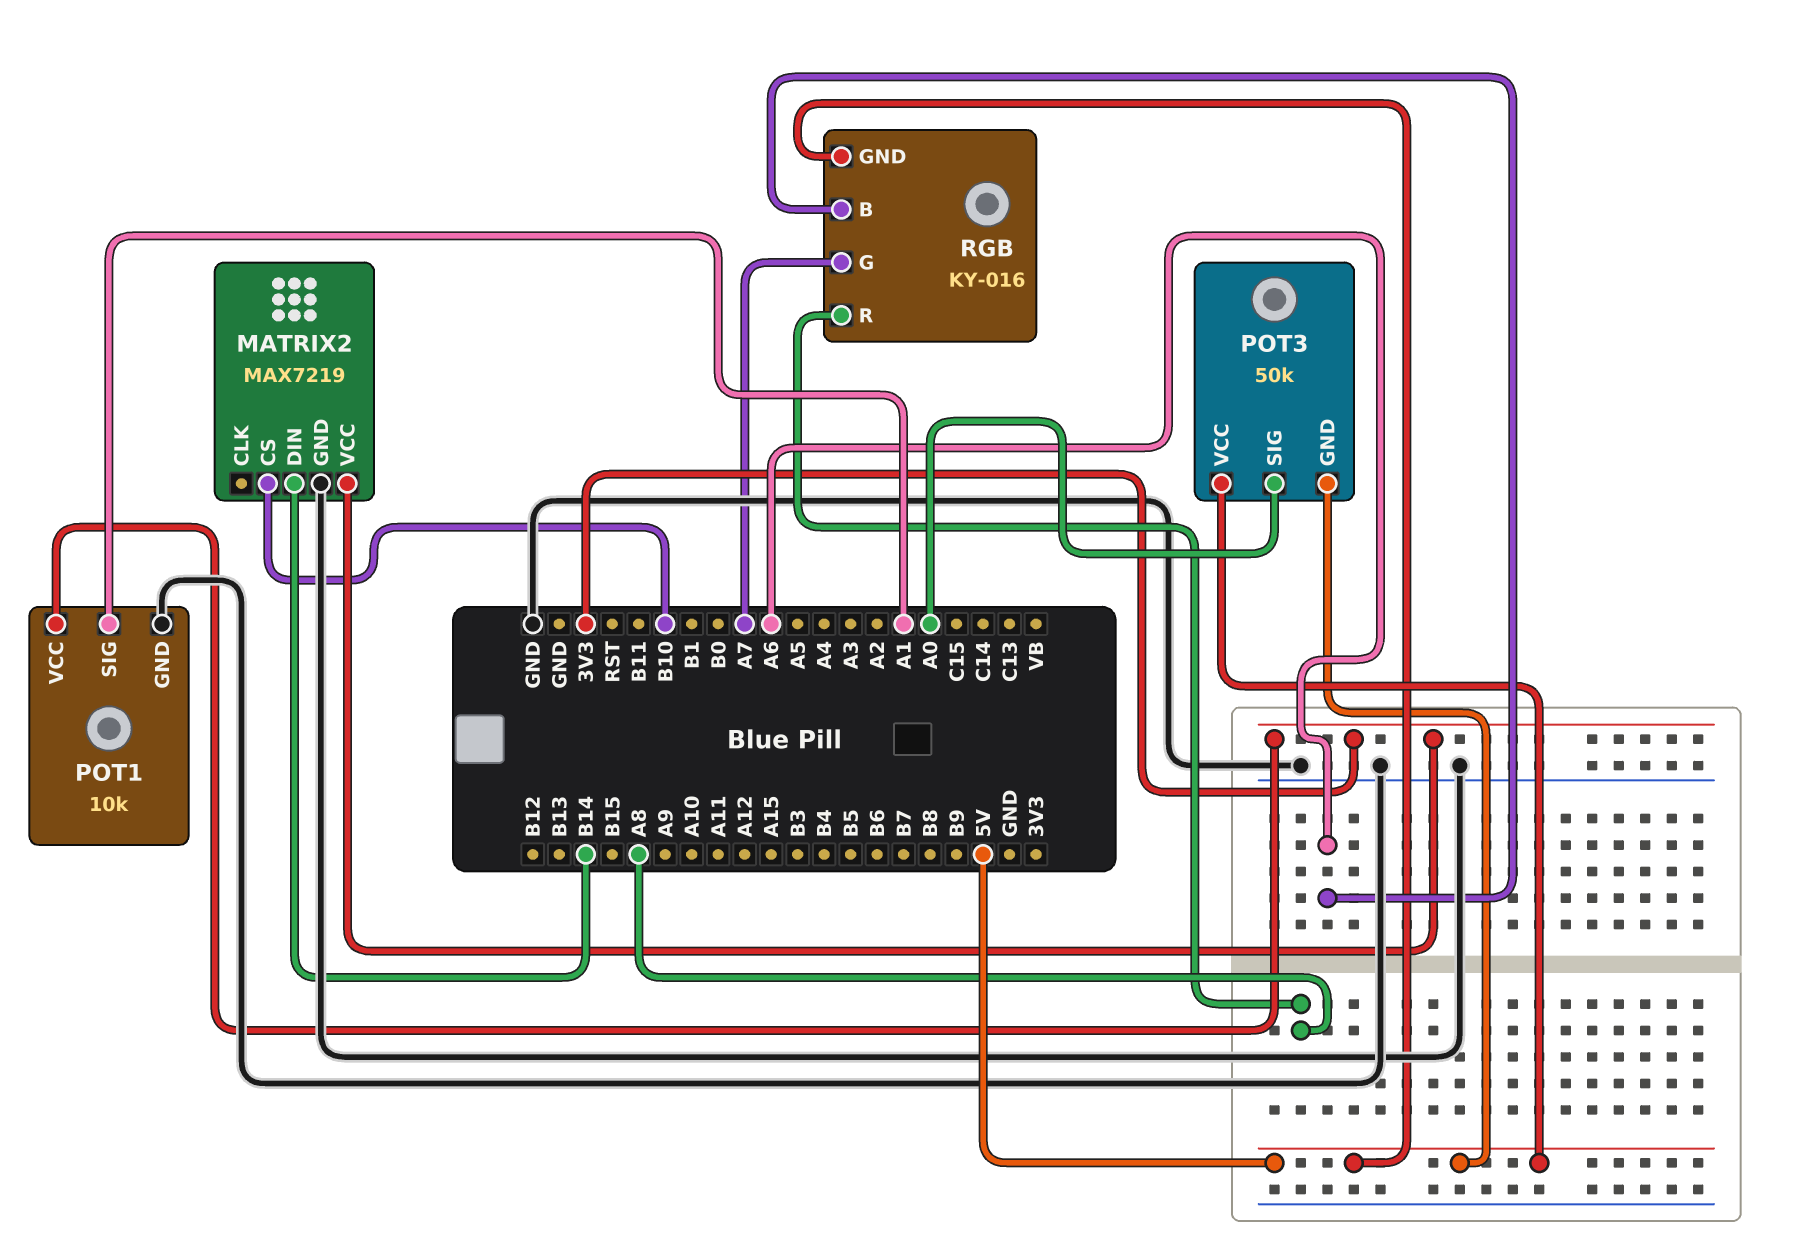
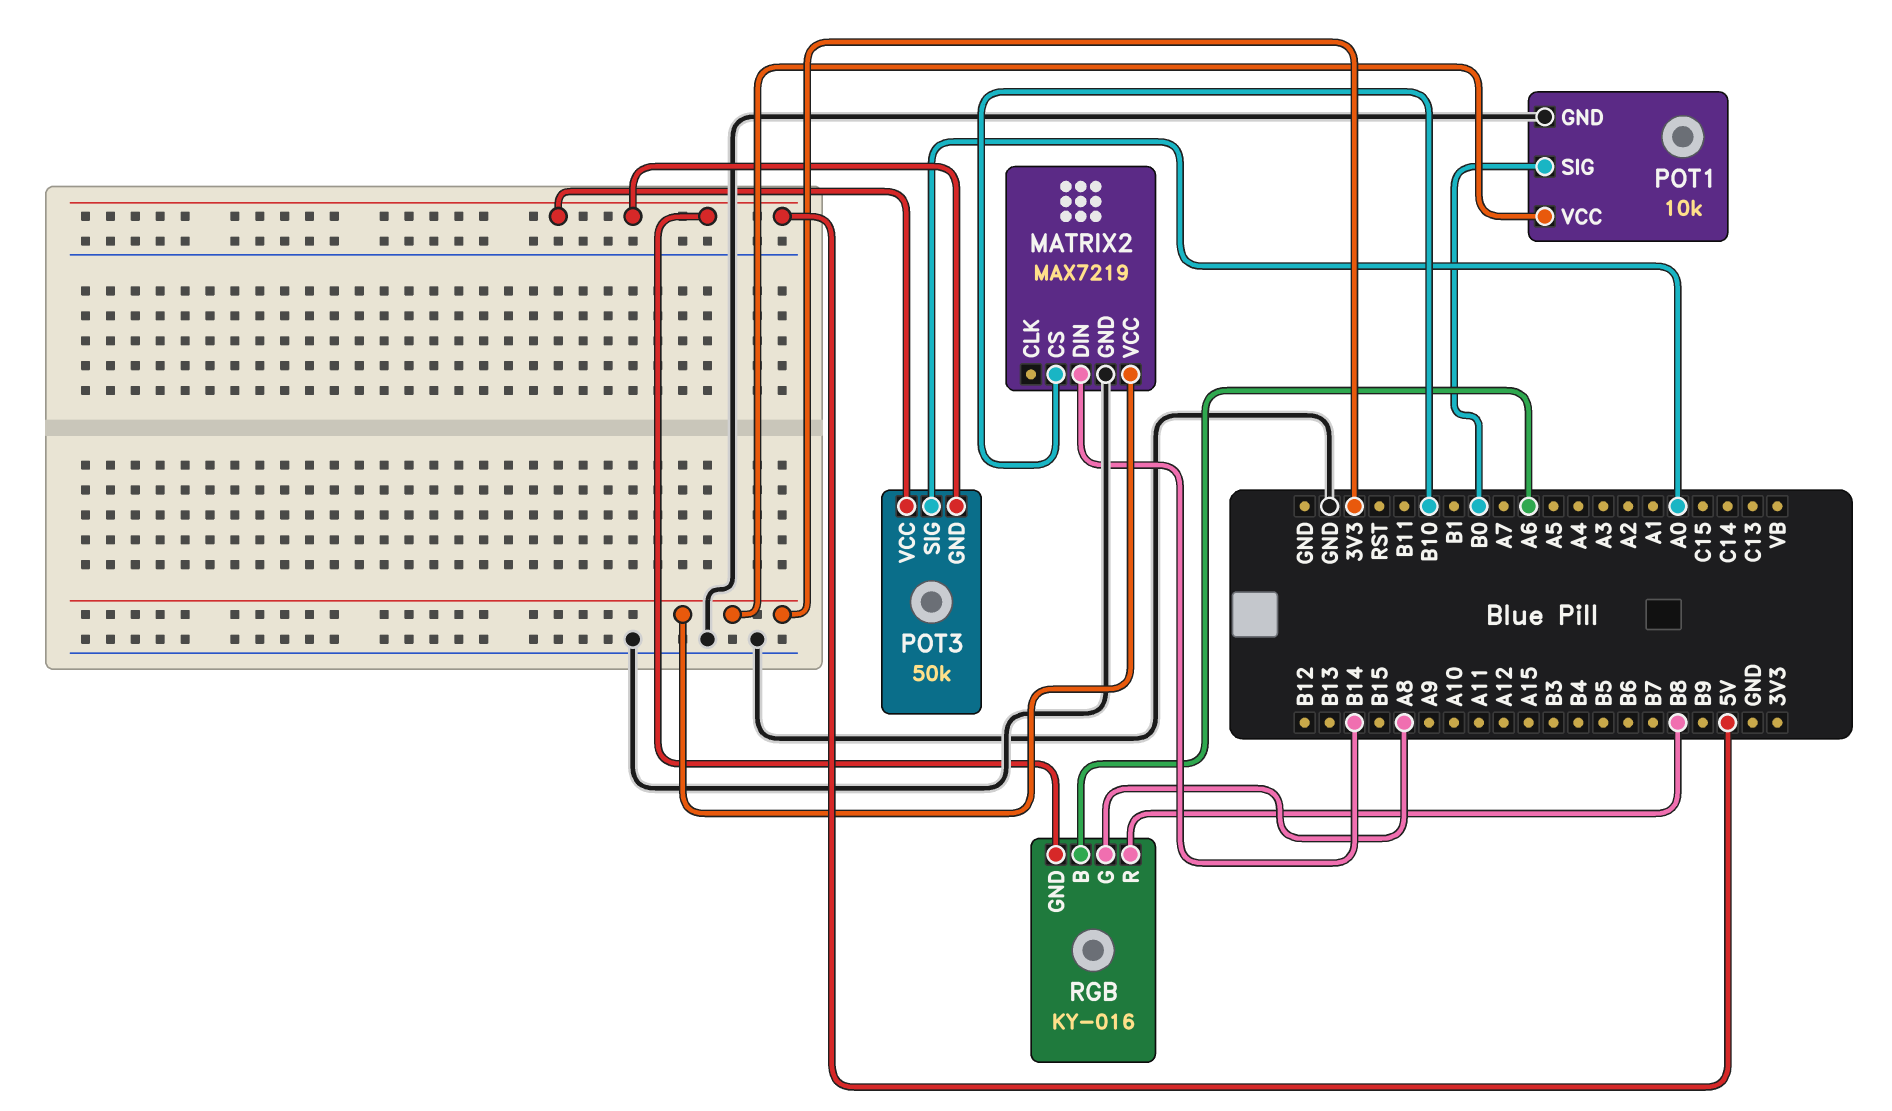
POT1 pin SIG: A1 -> B0
RGB pin G: A7 -> A8
RGB pin R: A8 -> B8

